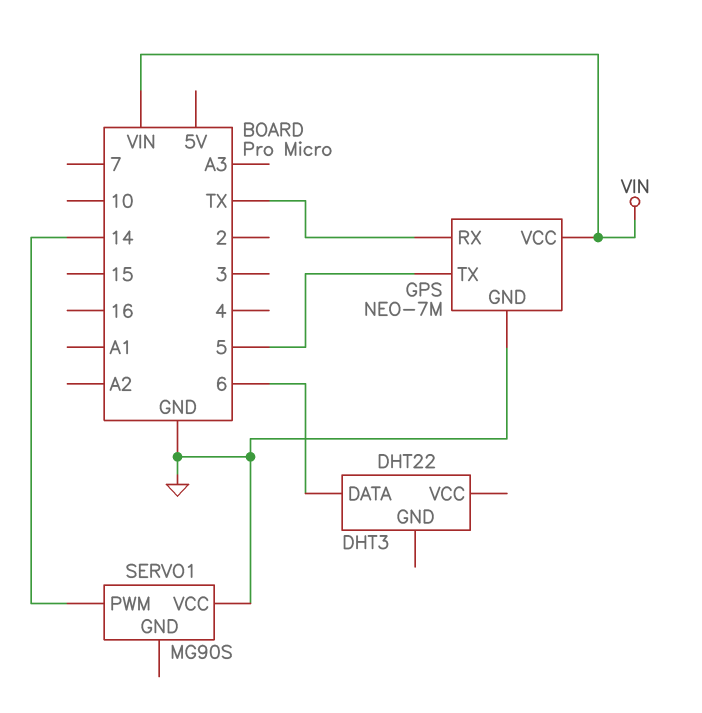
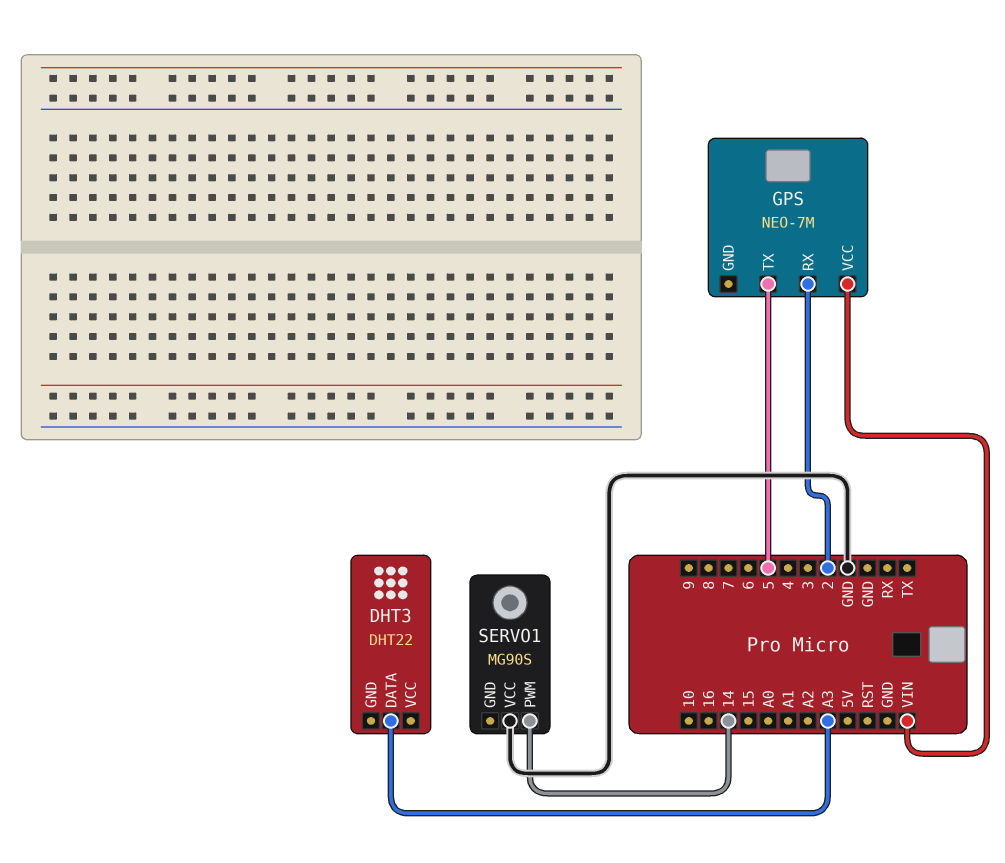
DHT3 pin DATA: 6 -> A3
GPS pin GND: GND -> none
GPS pin RX: TX -> 2

